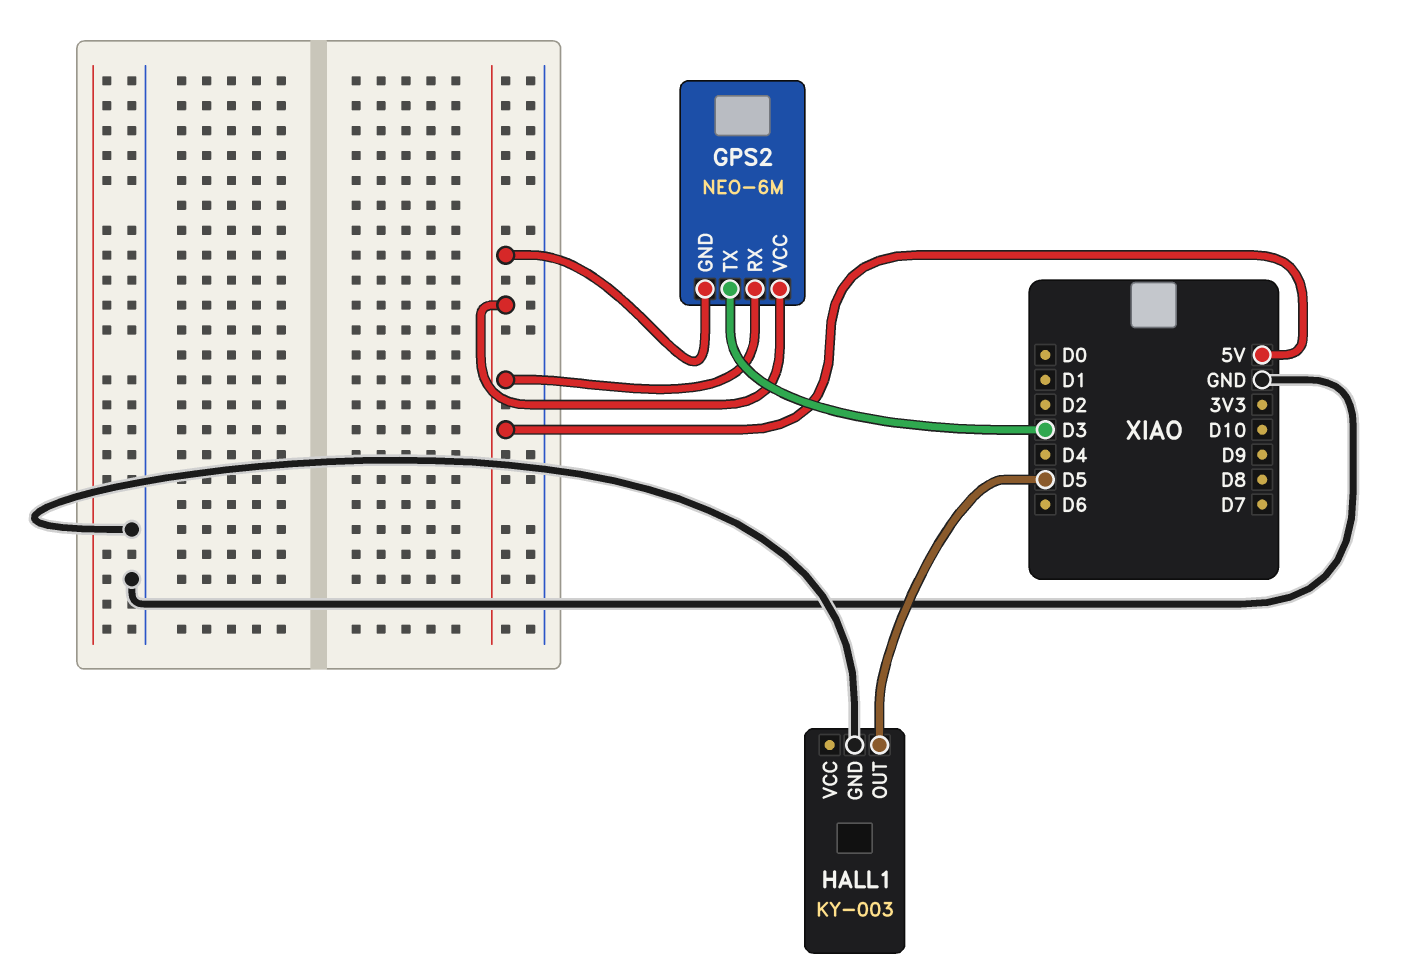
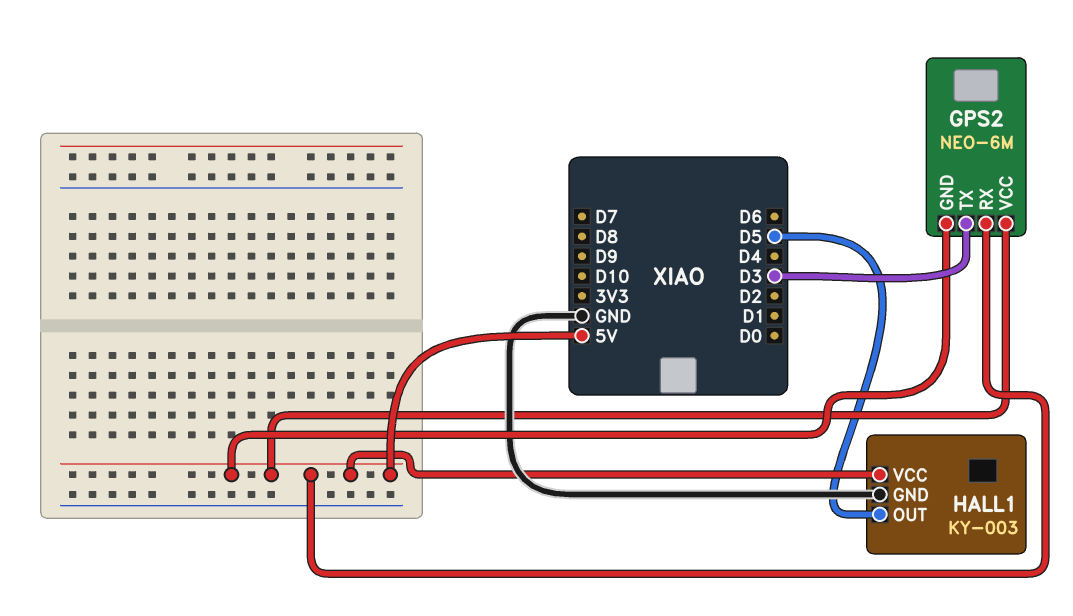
HALL1 pin VCC: none -> 5V

